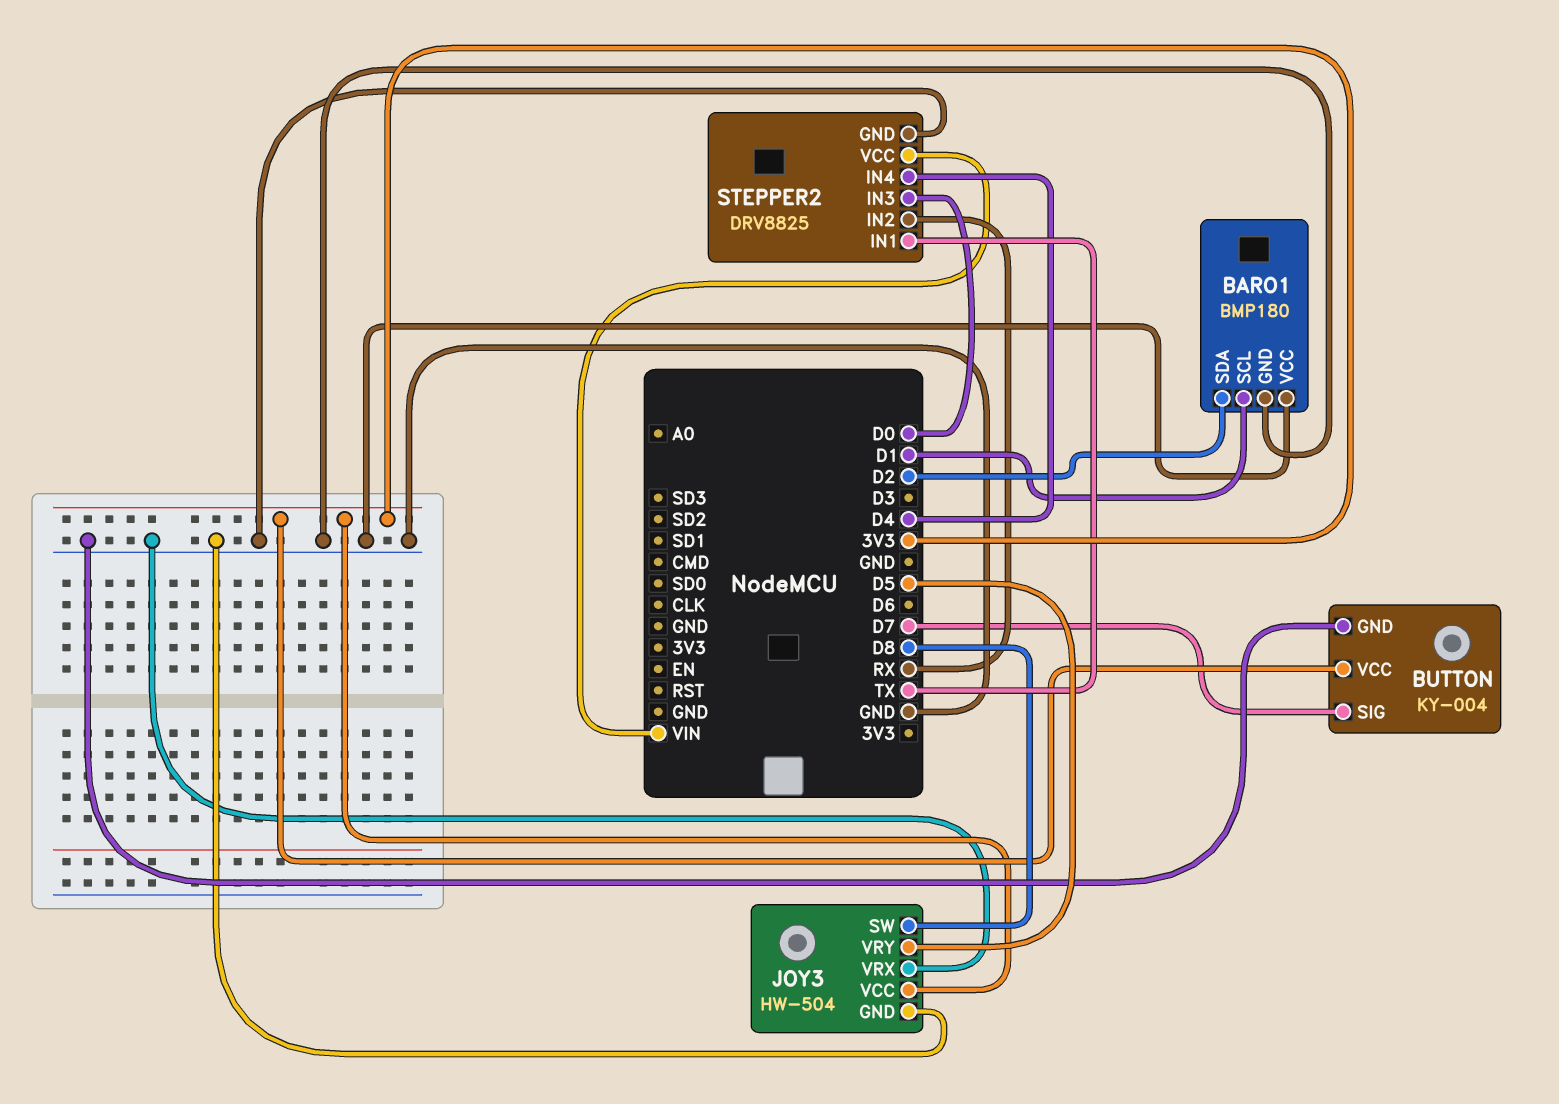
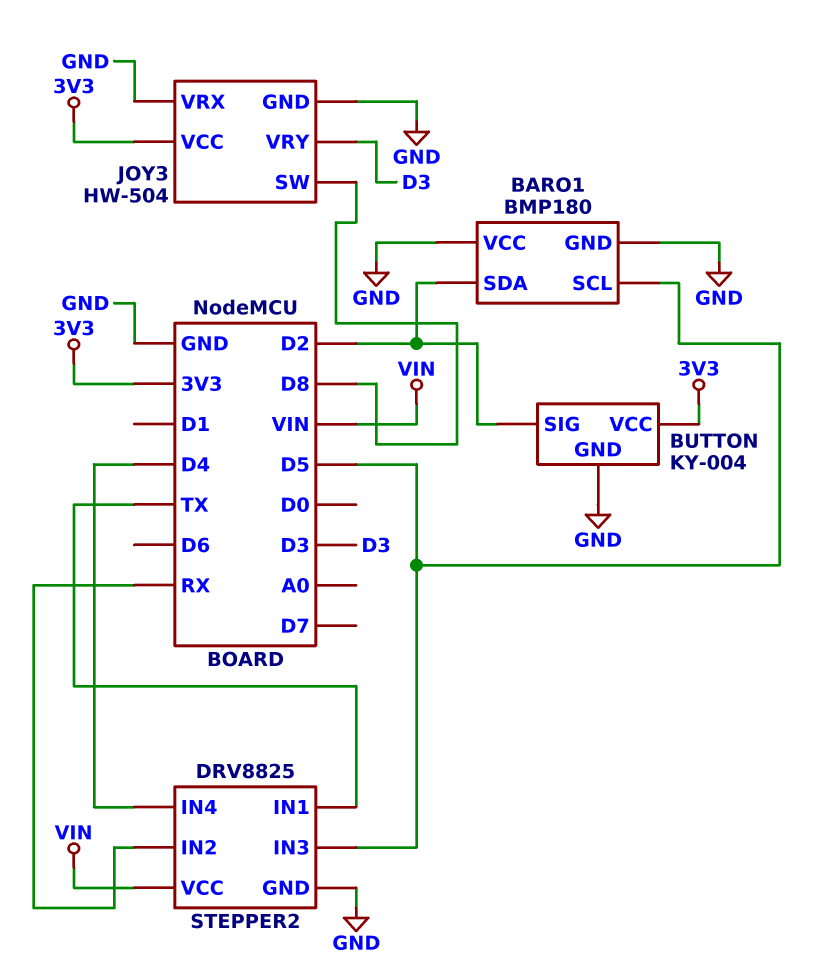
BARO1 pin SCL: D1 -> D5
BUTTON pin SIG: D7 -> D2
JOY3 pin VRY: D5 -> D3
STEPPER2 pin IN3: D0 -> D5

